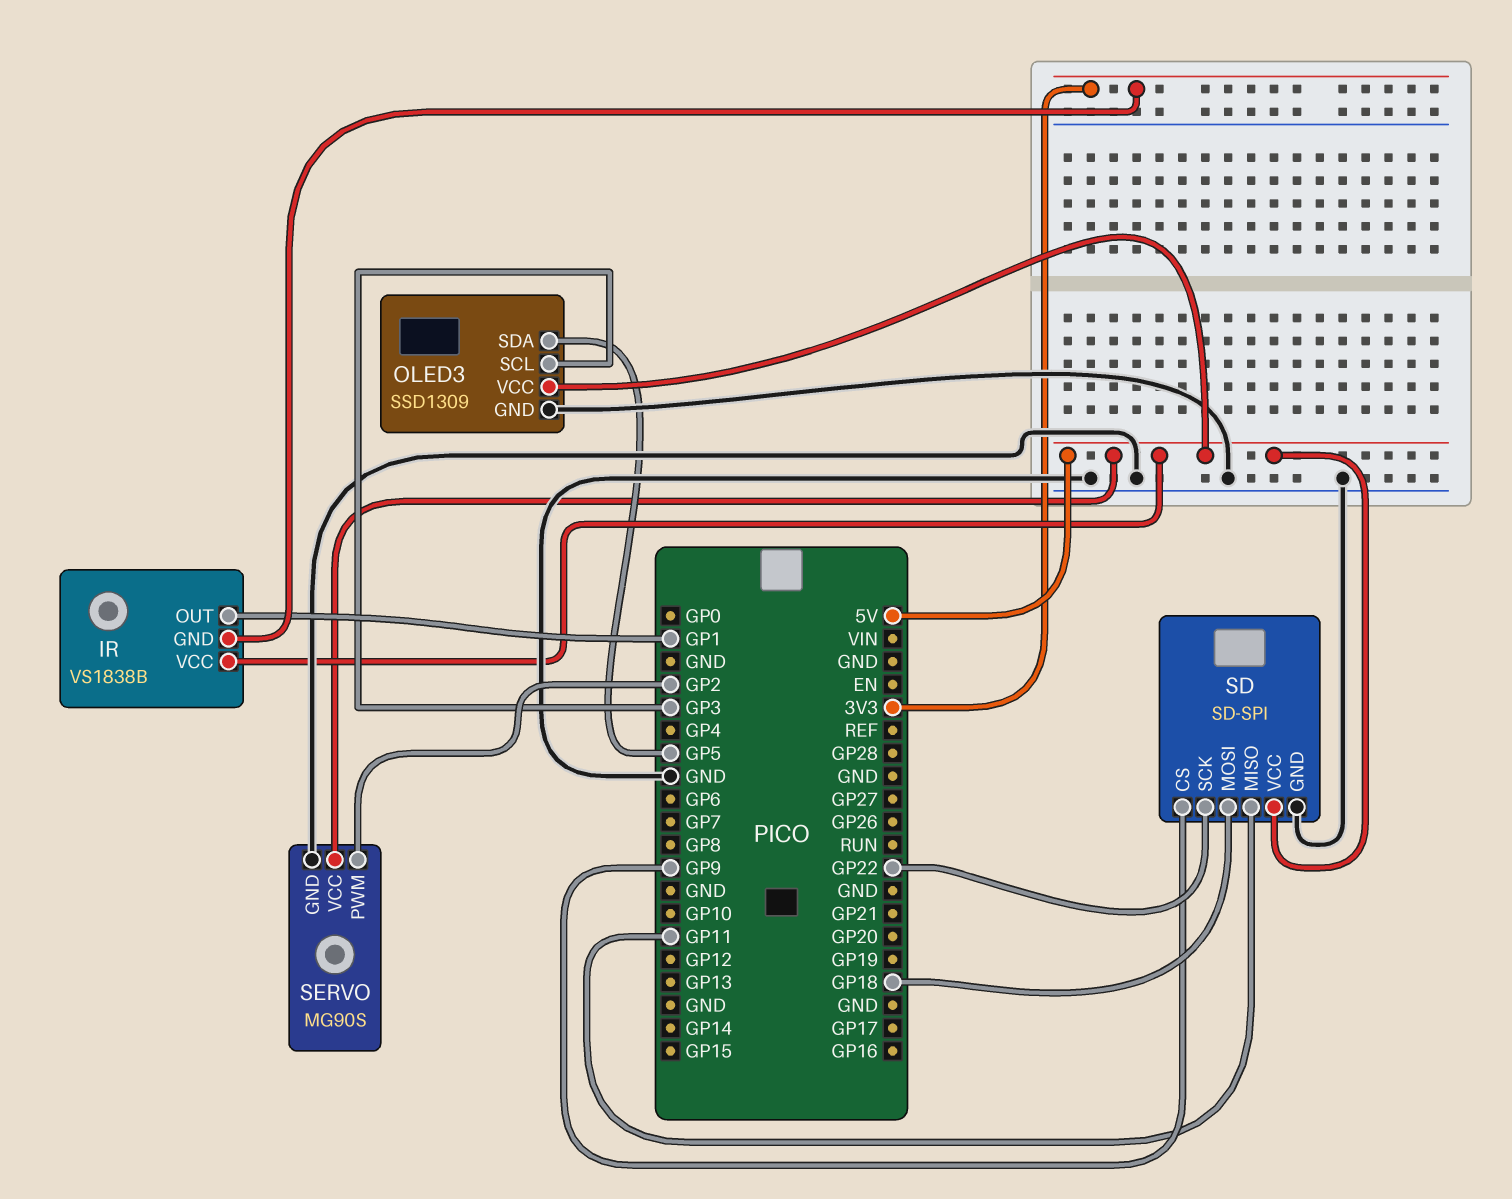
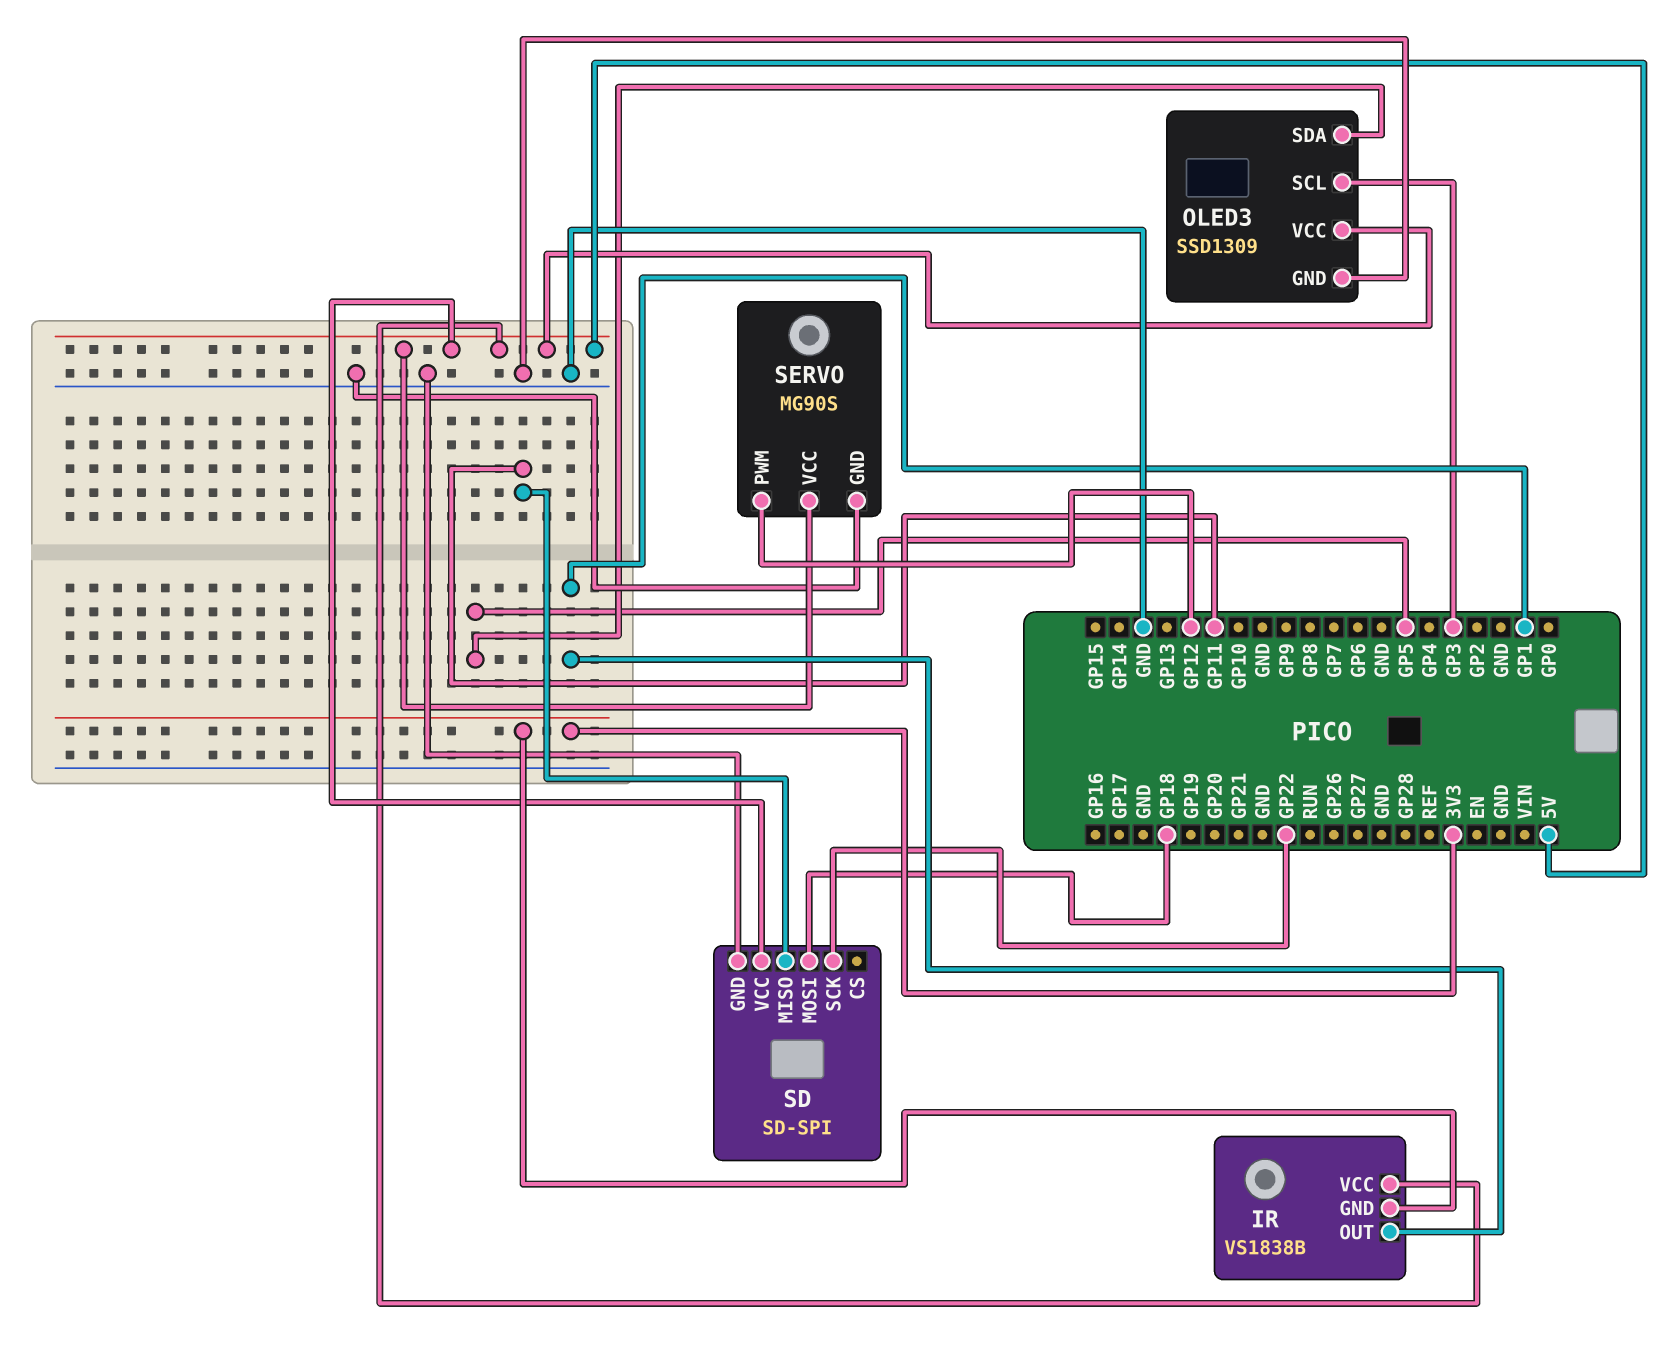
SD pin CS: GP9 -> none
SERVO pin PWM: GP2 -> GP12

